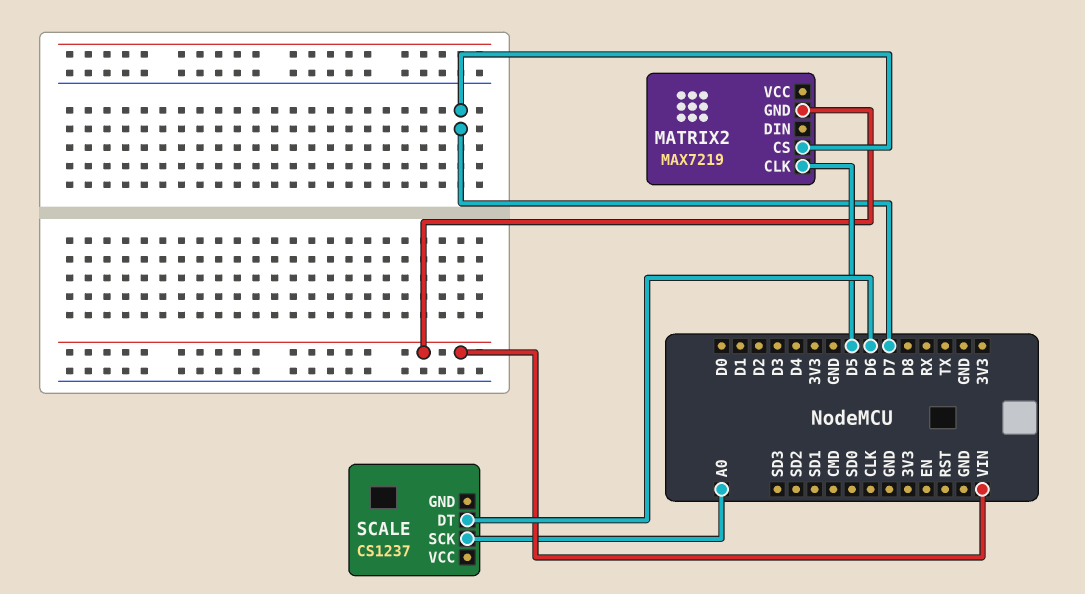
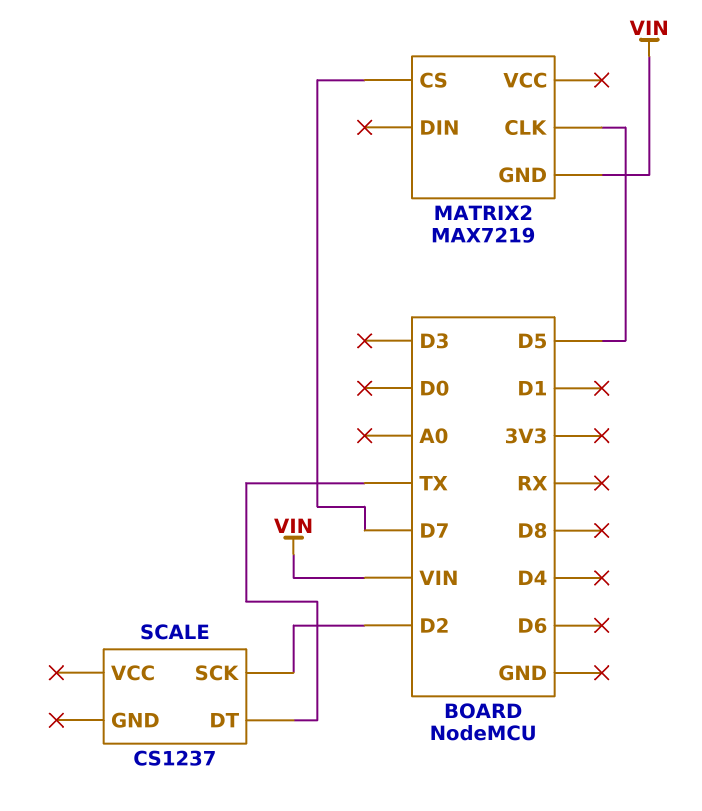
SCALE pin DT: D6 -> TX
SCALE pin SCK: A0 -> D2

